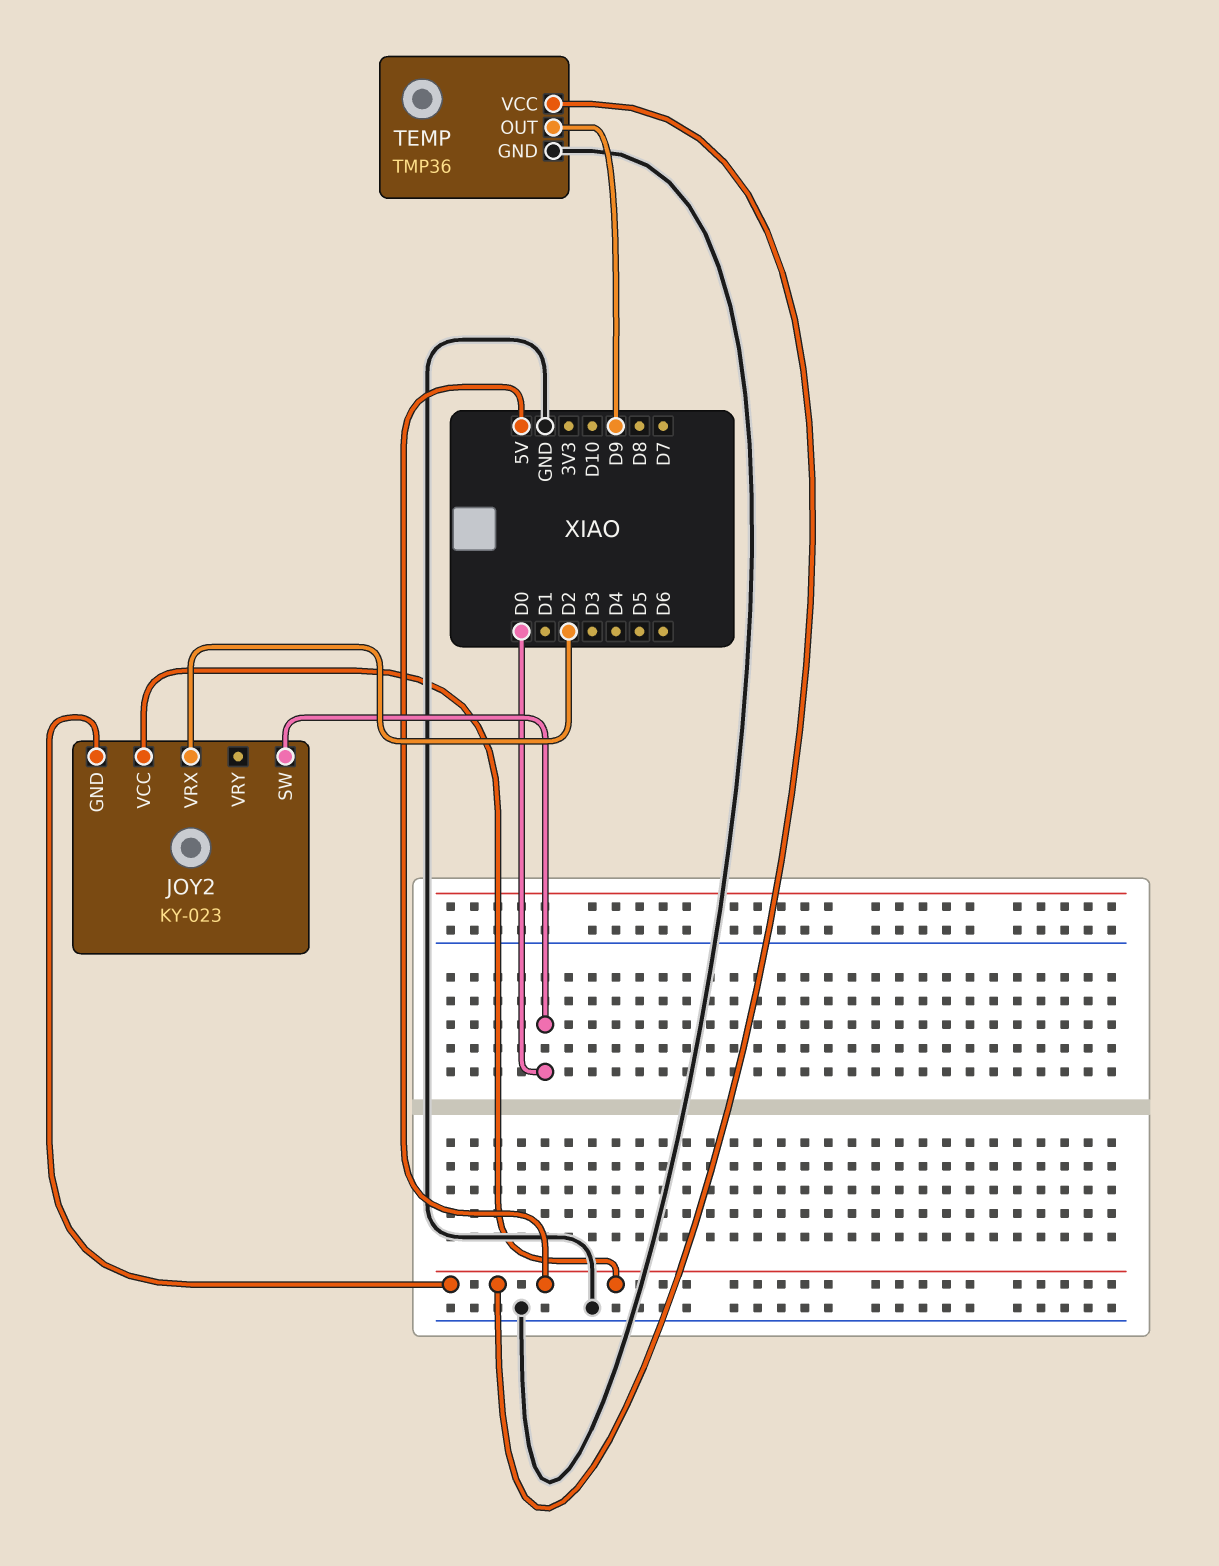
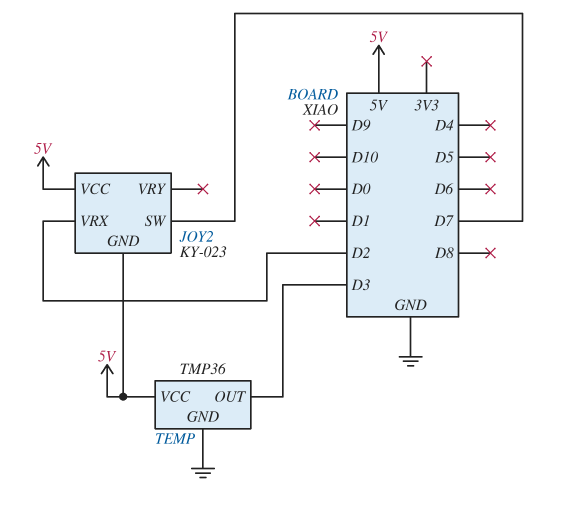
JOY2 pin SW: D0 -> D7
TEMP pin OUT: D9 -> D3

